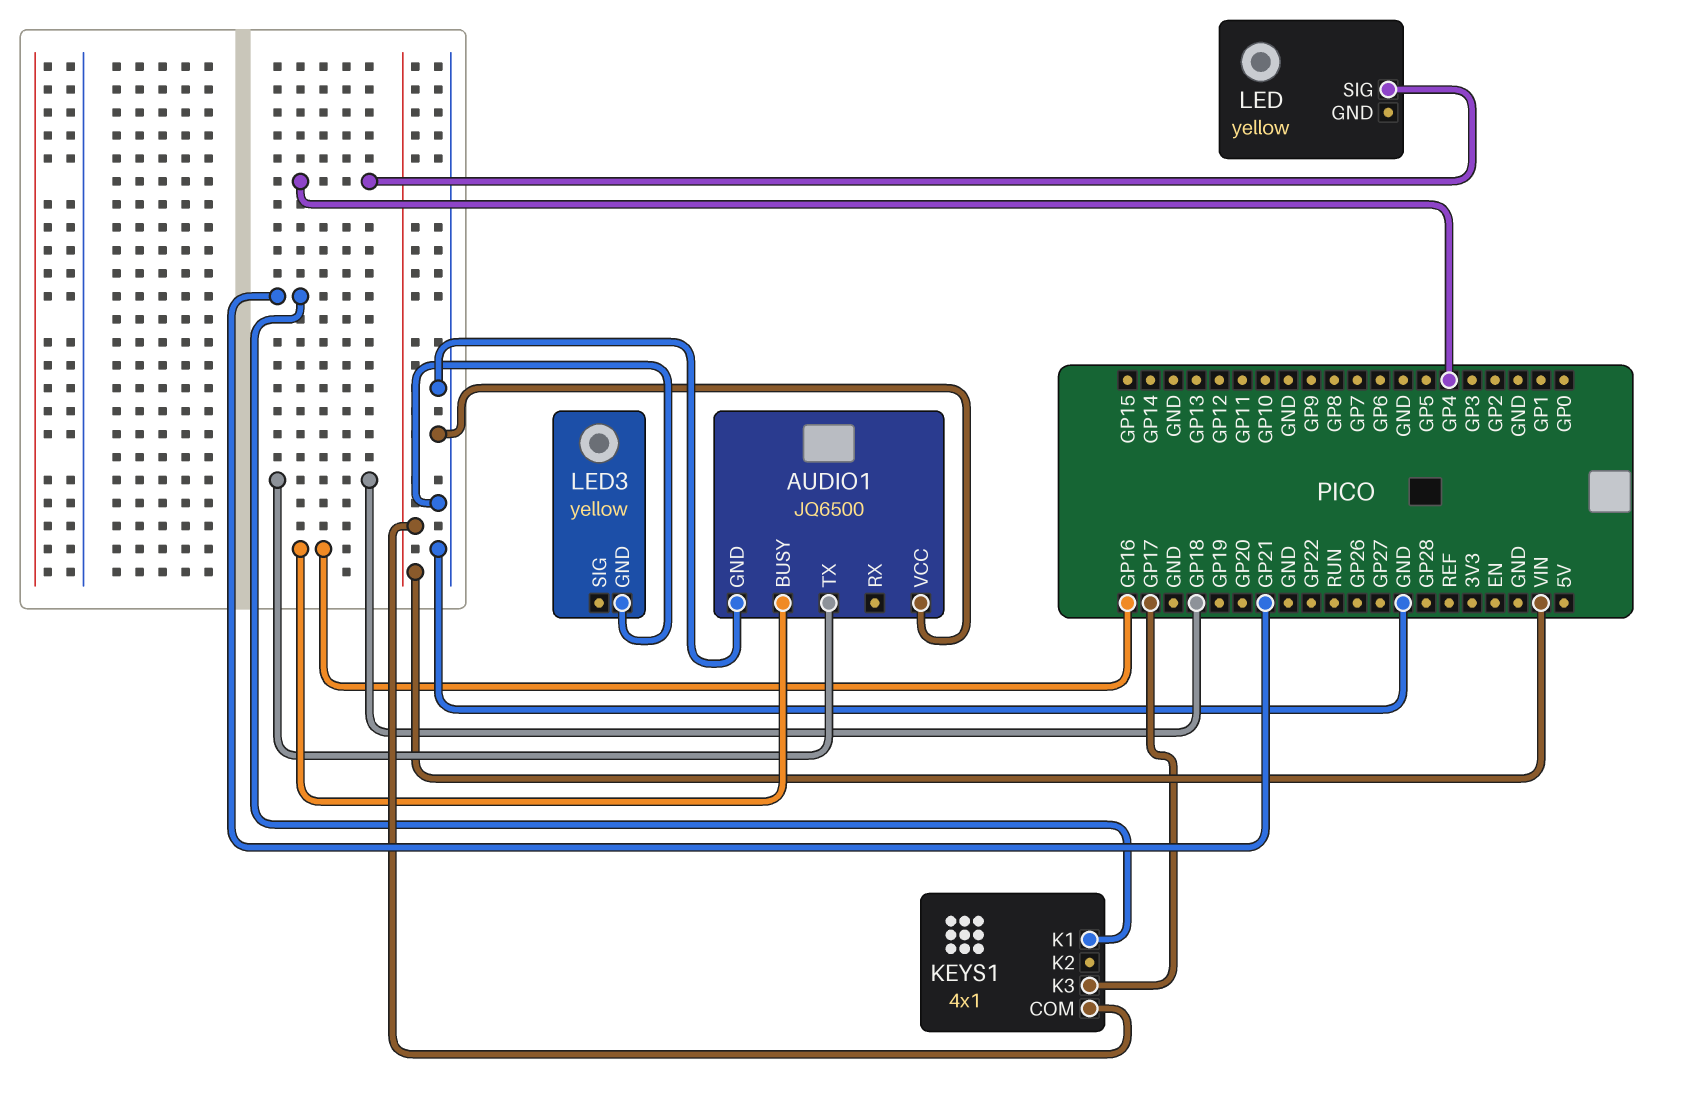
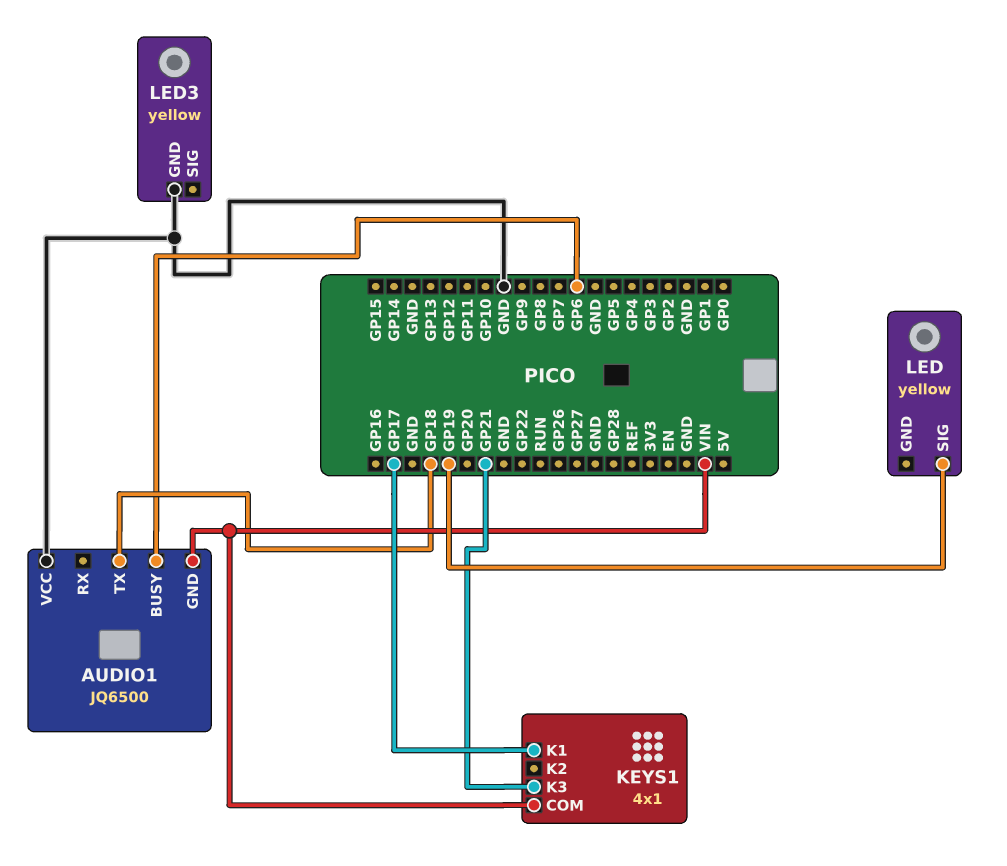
AUDIO1 pin BUSY: GP16 -> GP6
AUDIO1 pin GND: GND -> VIN
KEYS1 pin K1: GP21 -> GP17
KEYS1 pin K3: GP17 -> GP21
LED pin SIG: GP4 -> GP19

